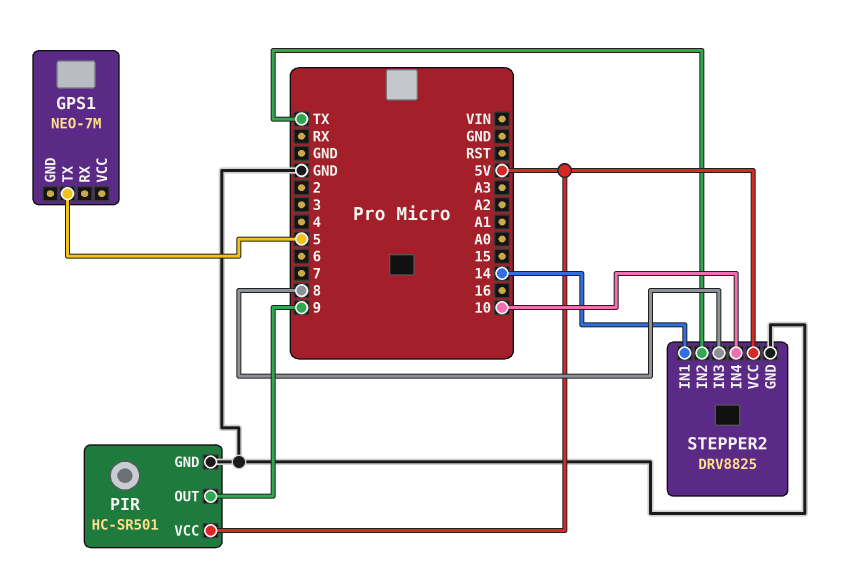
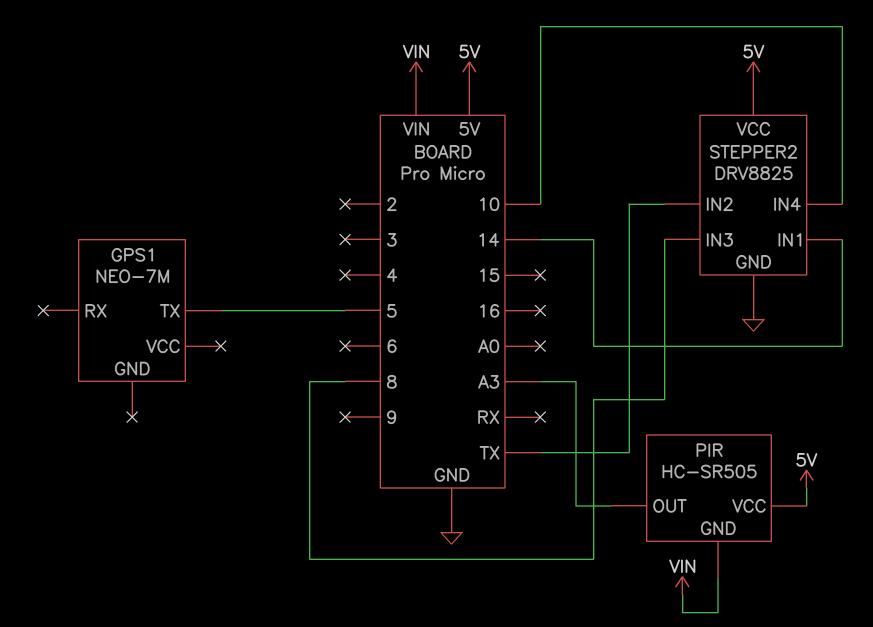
PIR: HC-SR501 -> HC-SR505
PIR pin GND: GND -> VIN
PIR pin OUT: 9 -> A3

